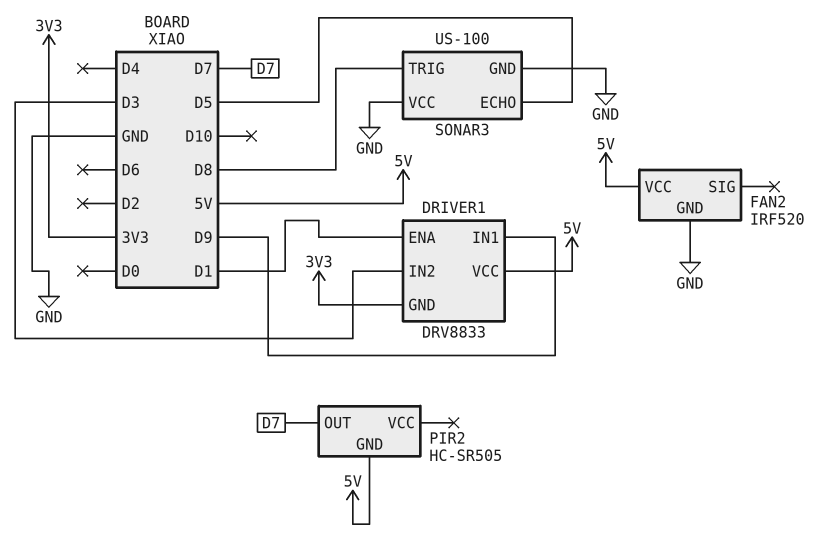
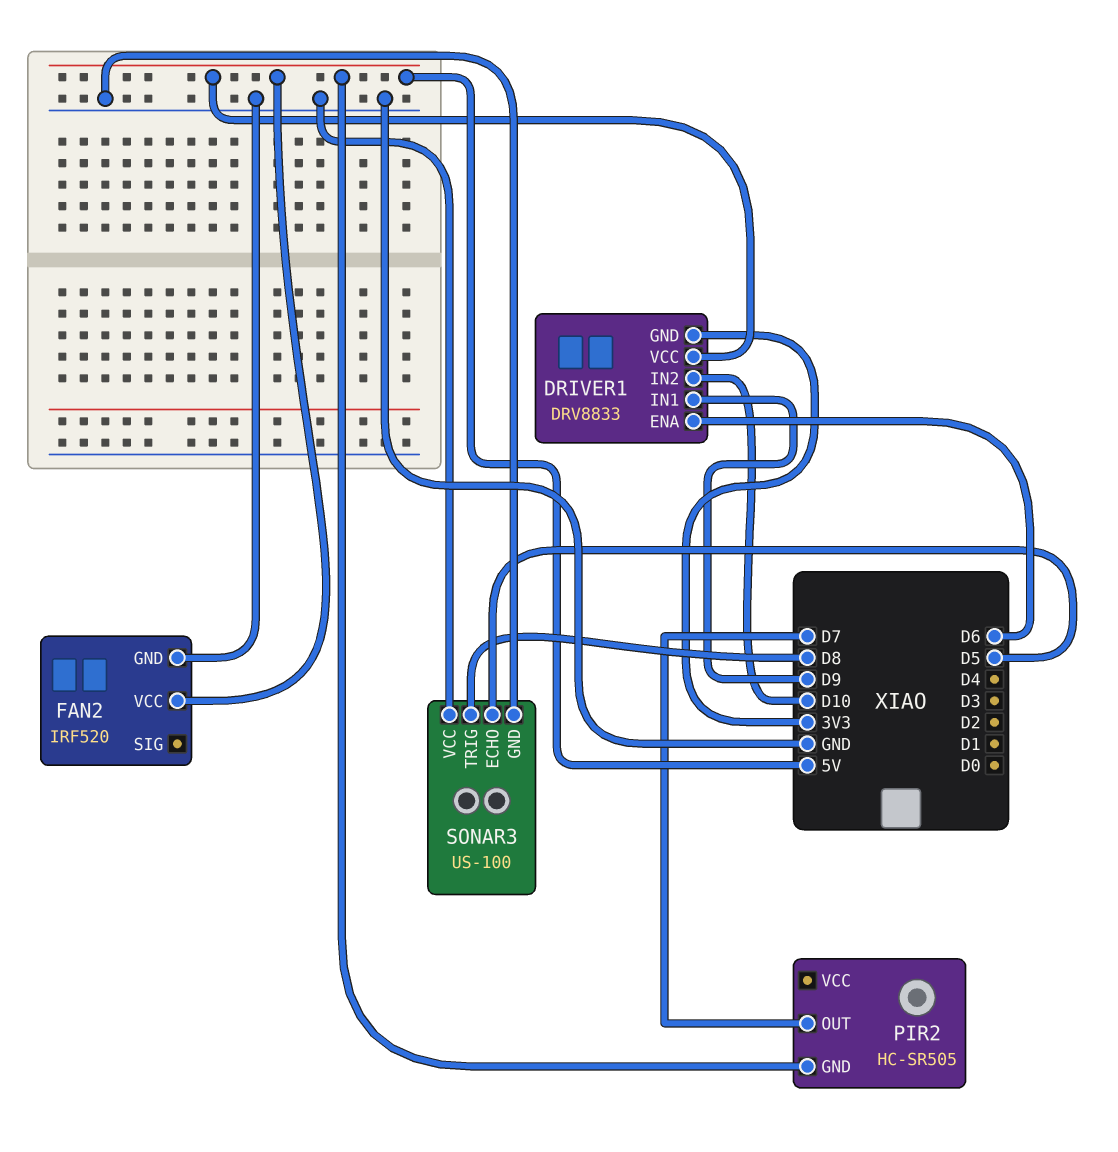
DRIVER1 pin ENA: D1 -> D6
DRIVER1 pin IN2: D3 -> D10

